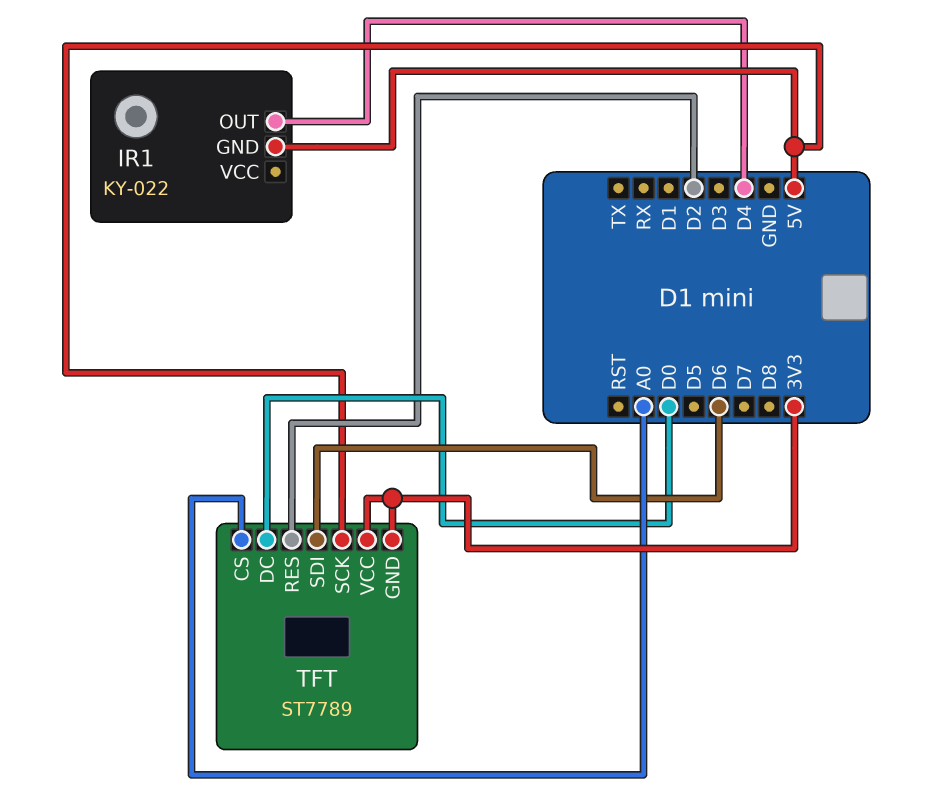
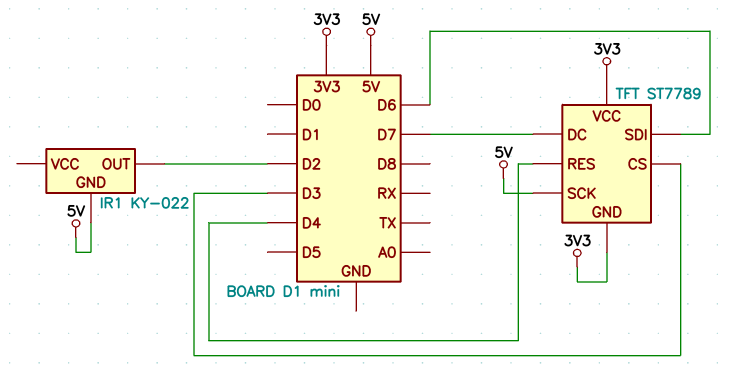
IR1 pin OUT: D4 -> D2
TFT pin CS: A0 -> D3
TFT pin DC: D0 -> D7
TFT pin RES: D2 -> D4

